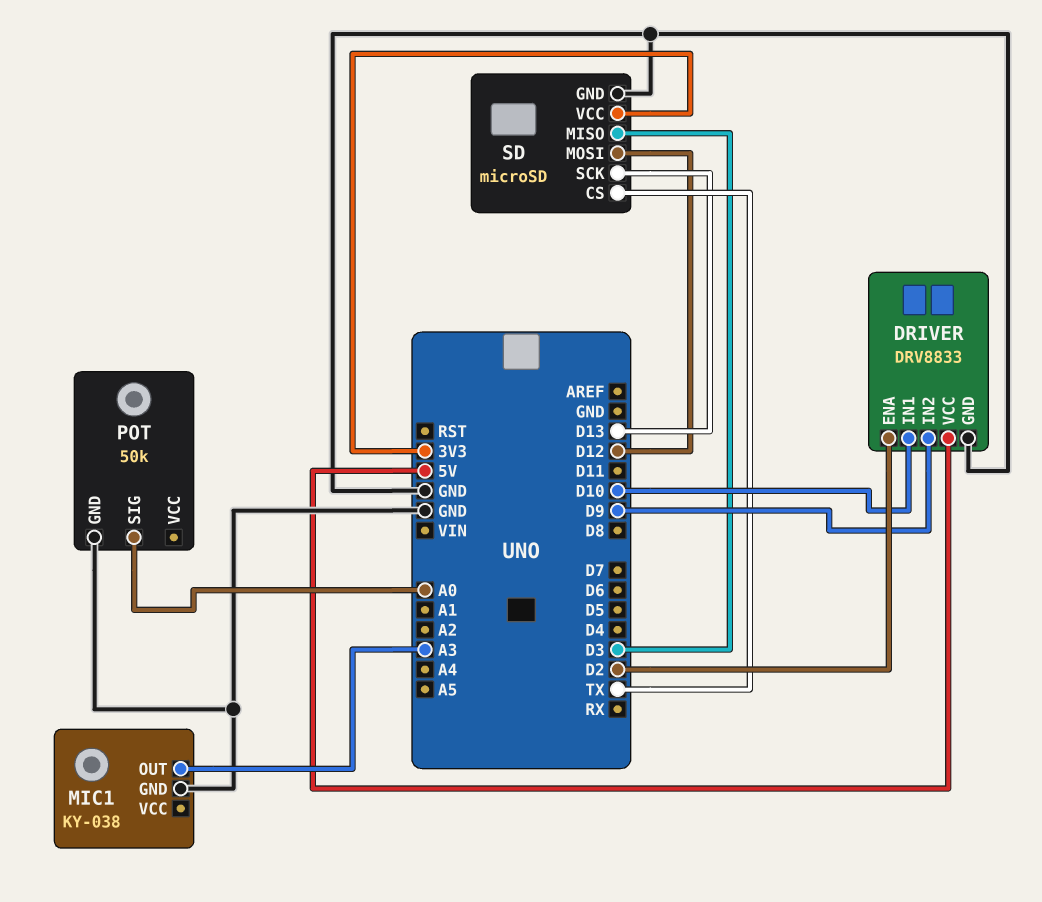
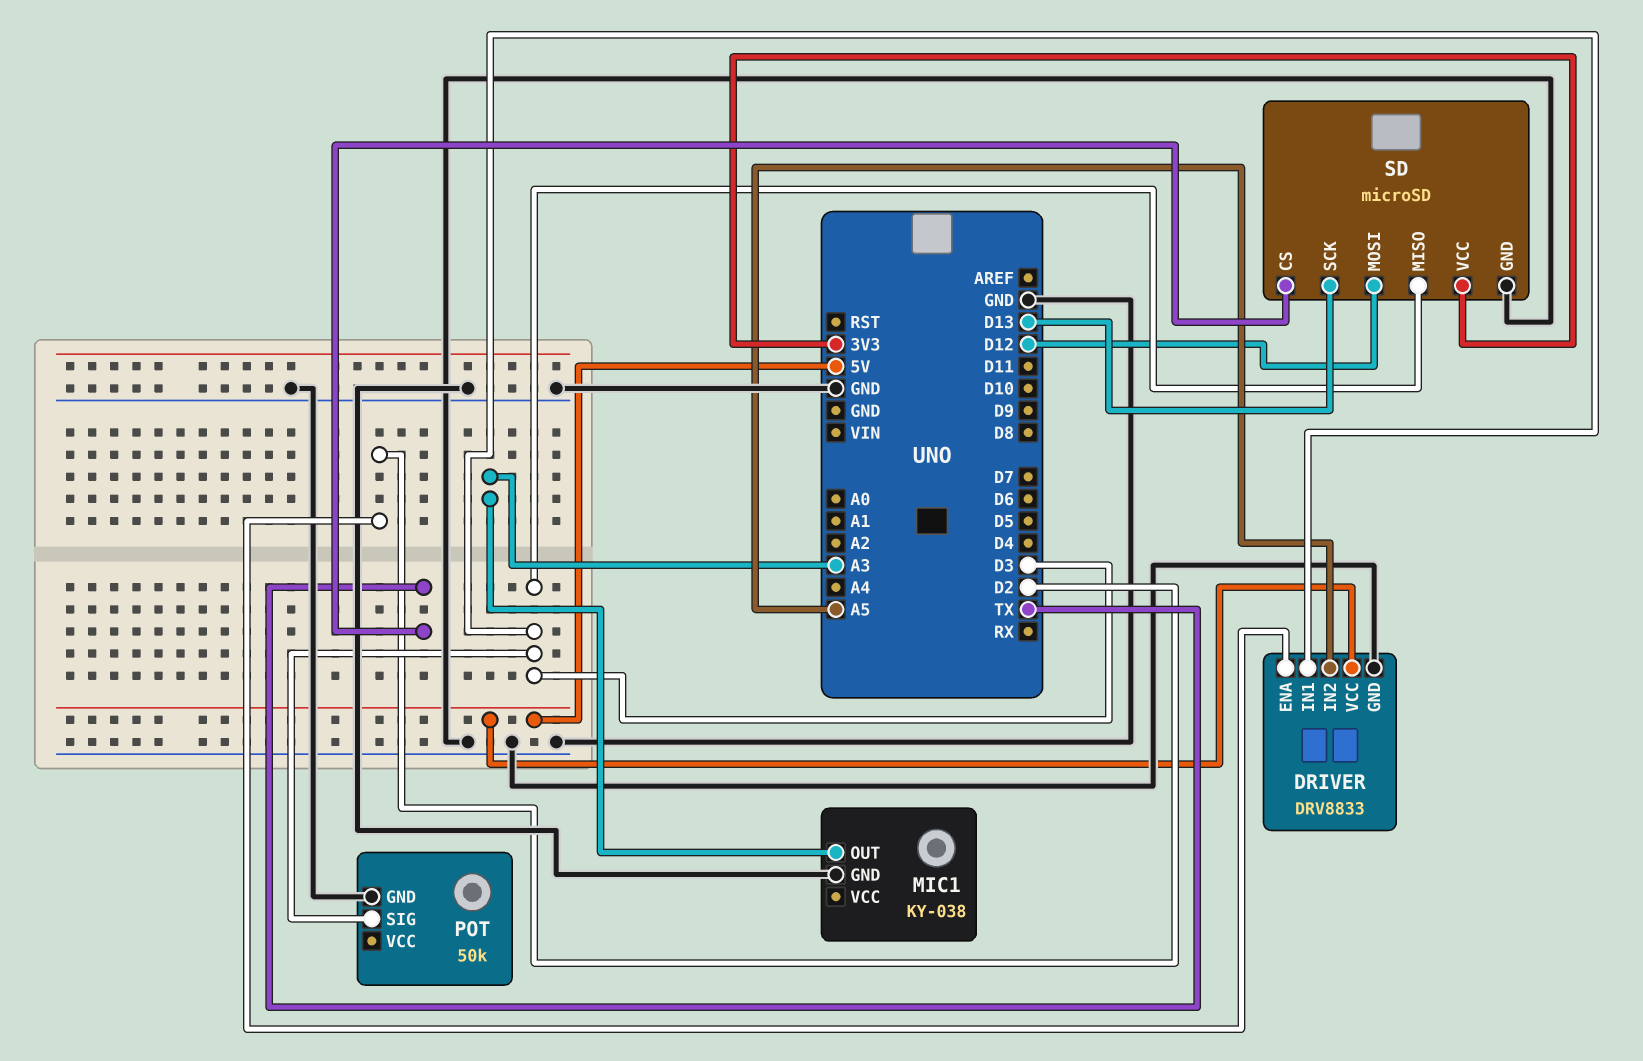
DRIVER pin IN1: D10 -> D3
DRIVER pin IN2: D9 -> A5
POT pin SIG: A0 -> D3

